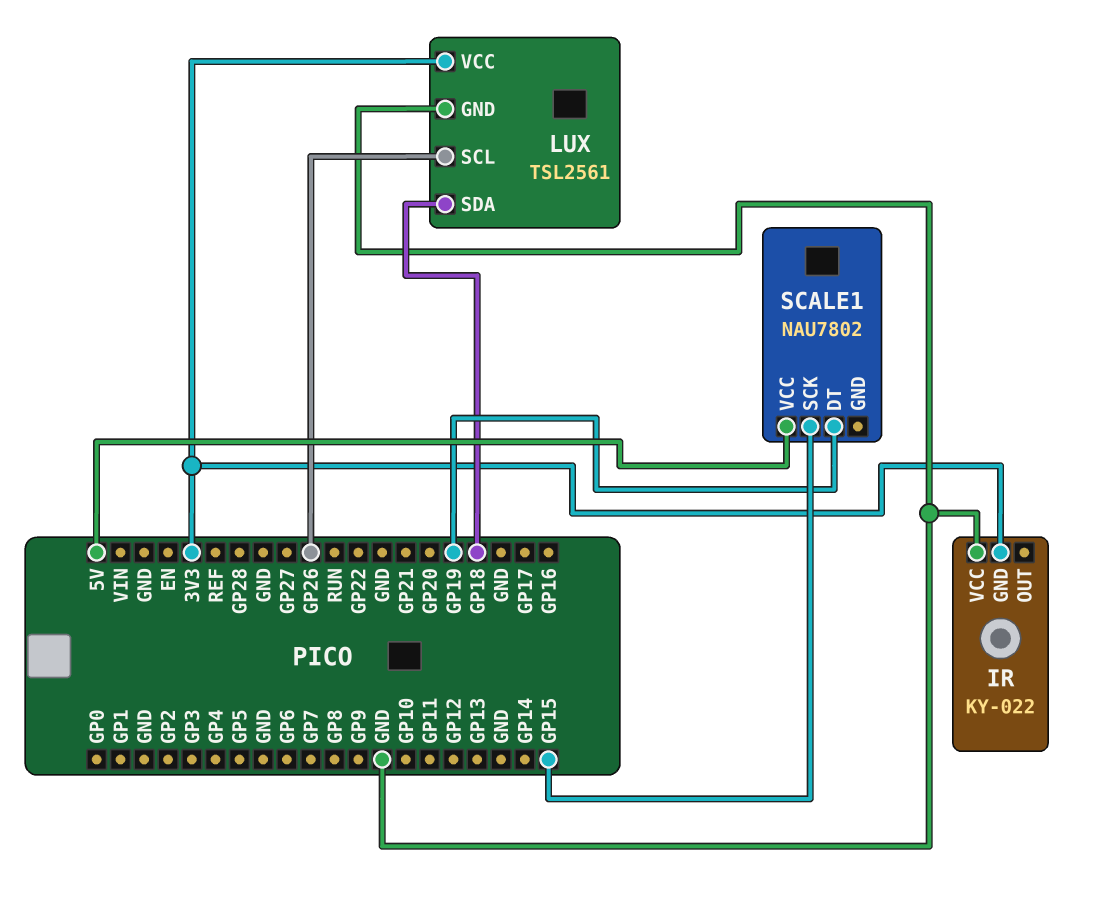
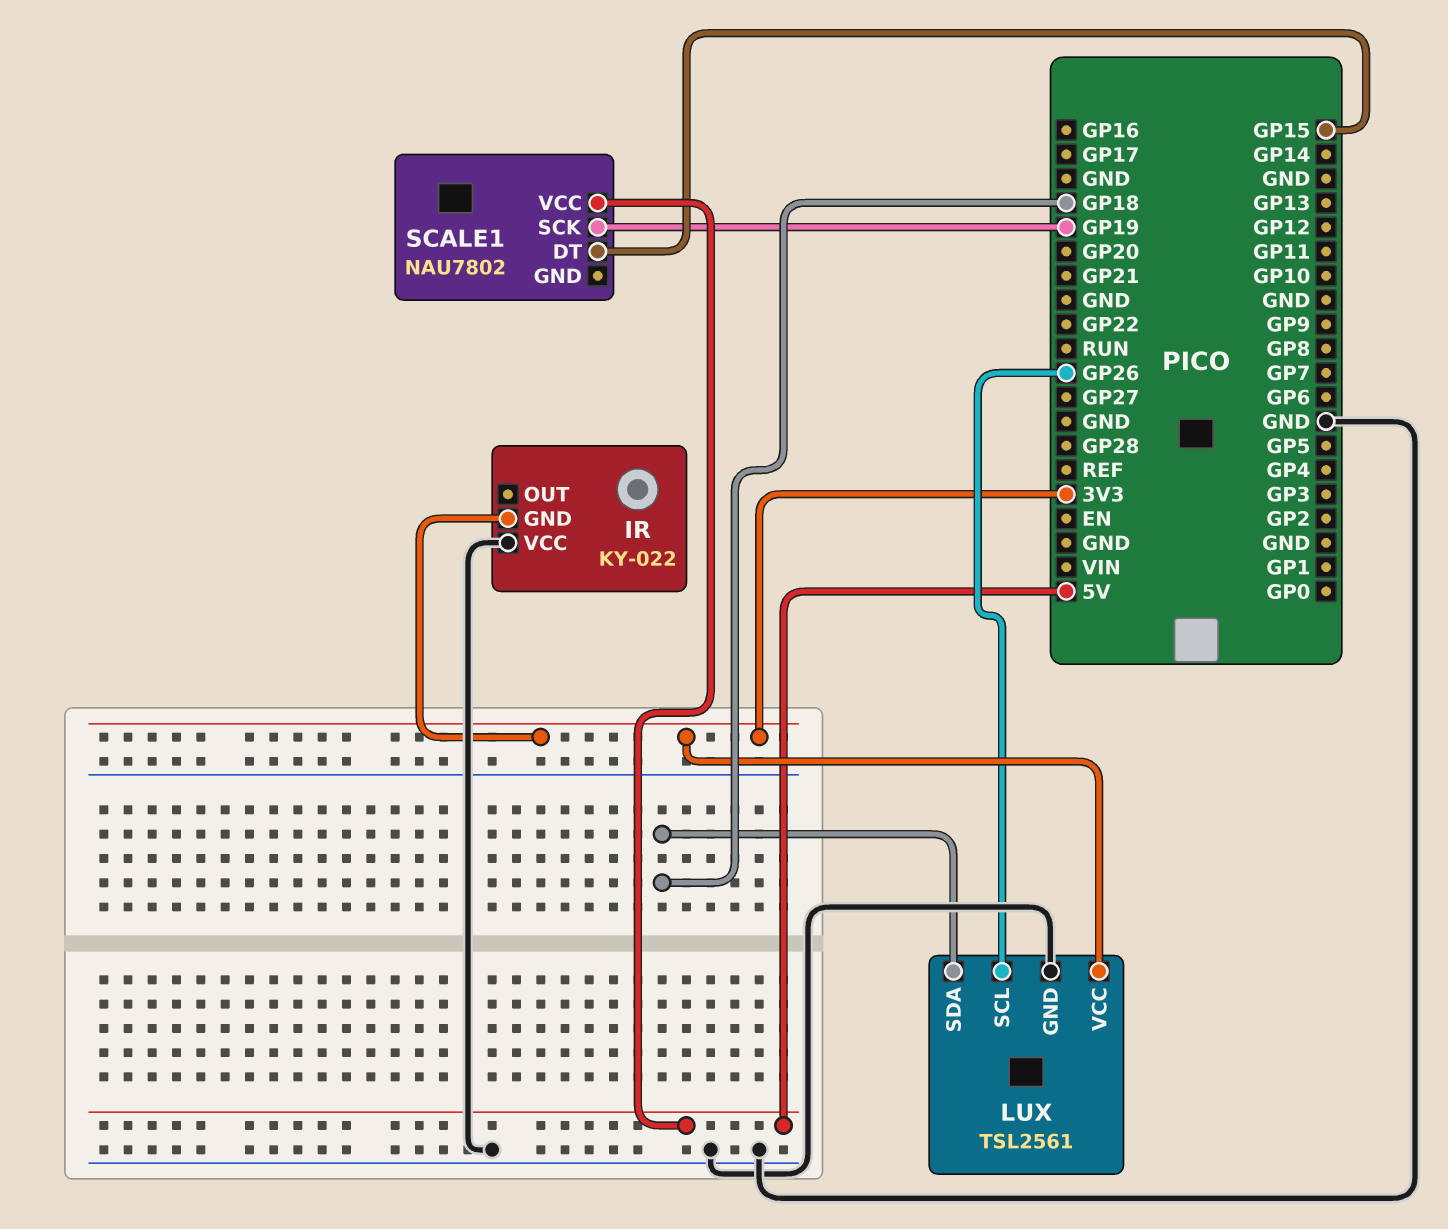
SCALE1 pin DT: GP19 -> GP15
SCALE1 pin SCK: GP15 -> GP19

